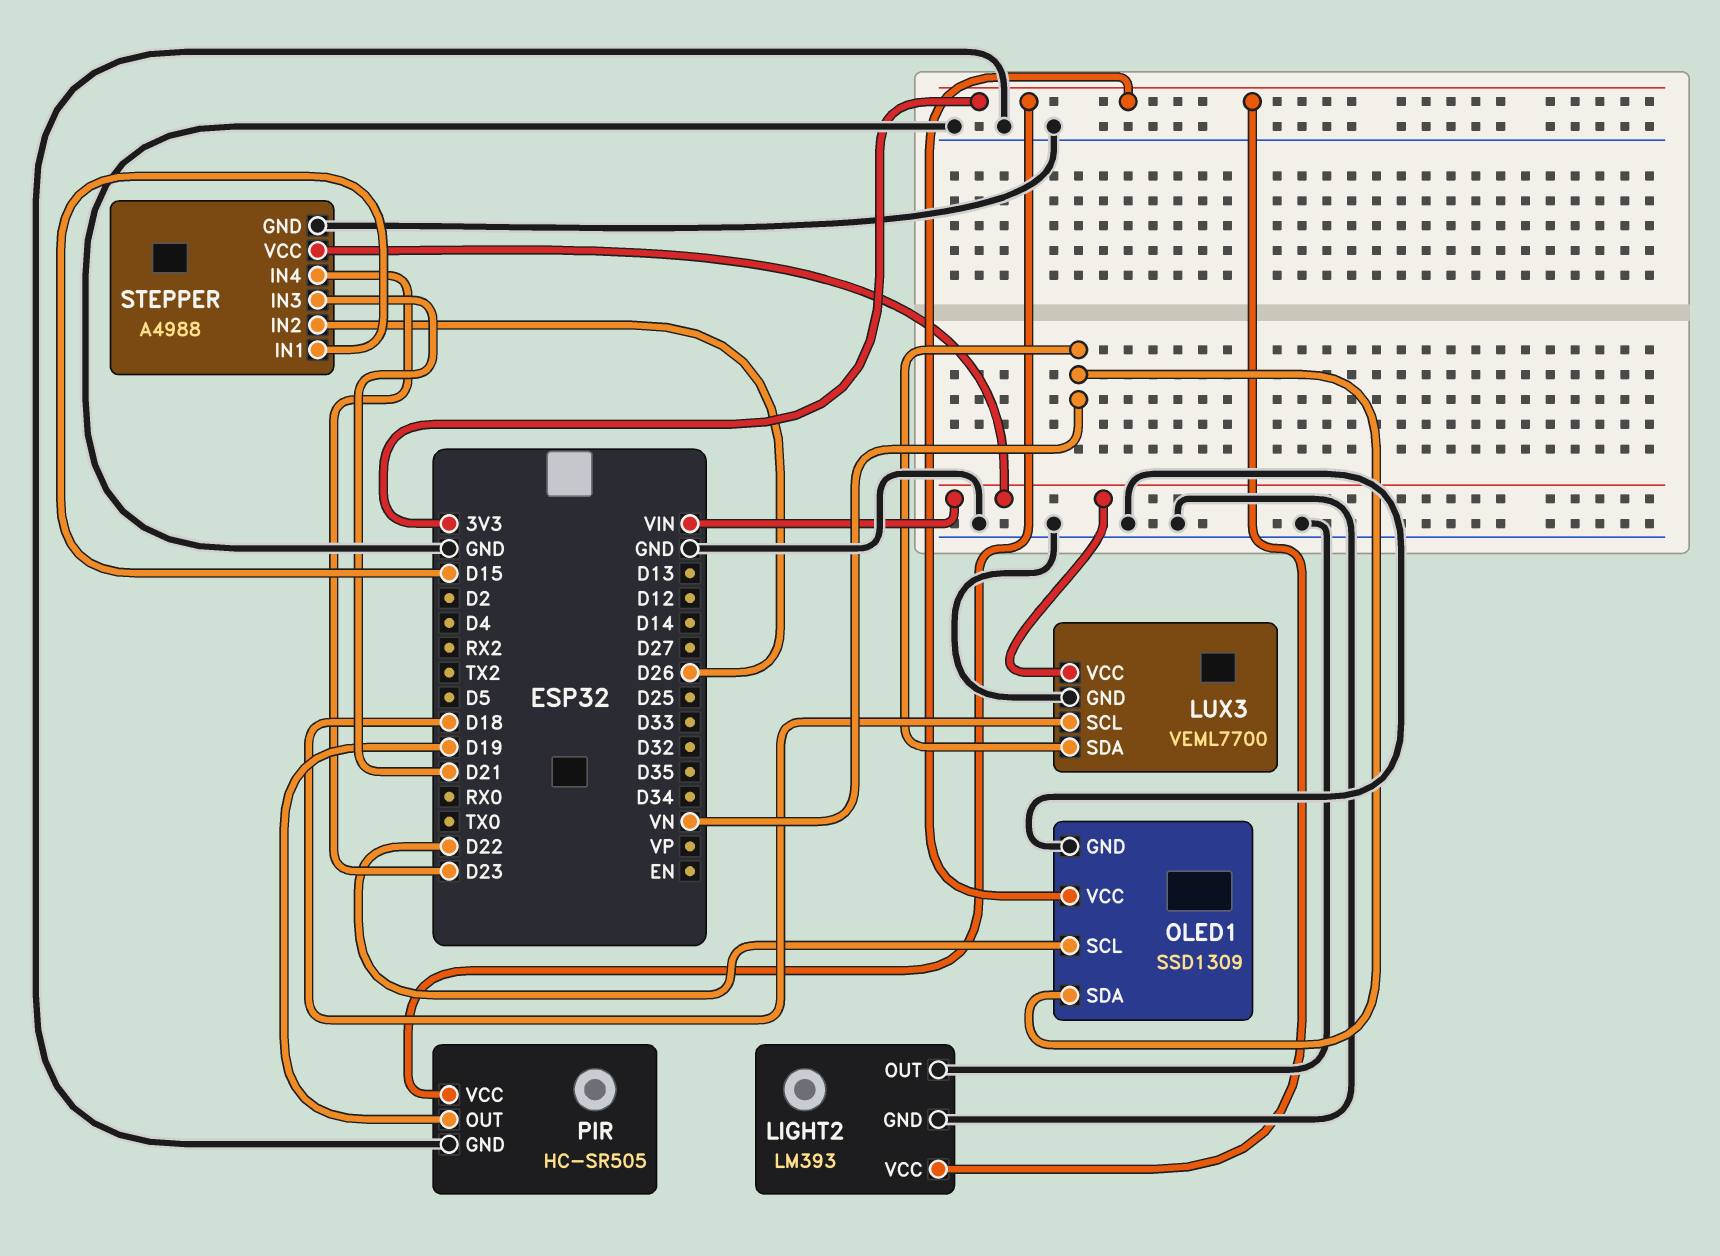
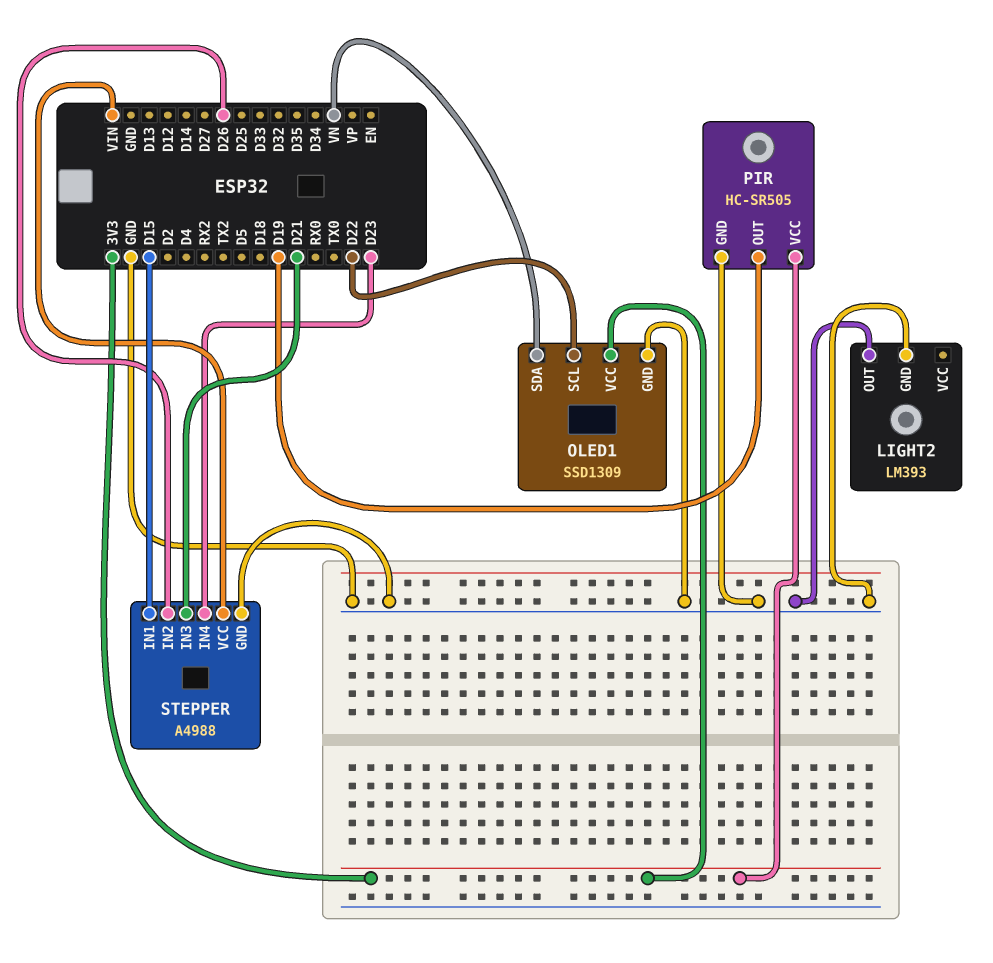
LIGHT2 pin VCC: 3V3 -> none
LUX3: VEML7700 -> none
LUX3 pin GND: GND -> none
LUX3 pin SCL: D18 -> none
LUX3 pin SDA: VN -> none
LUX3 pin VCC: VIN -> none

